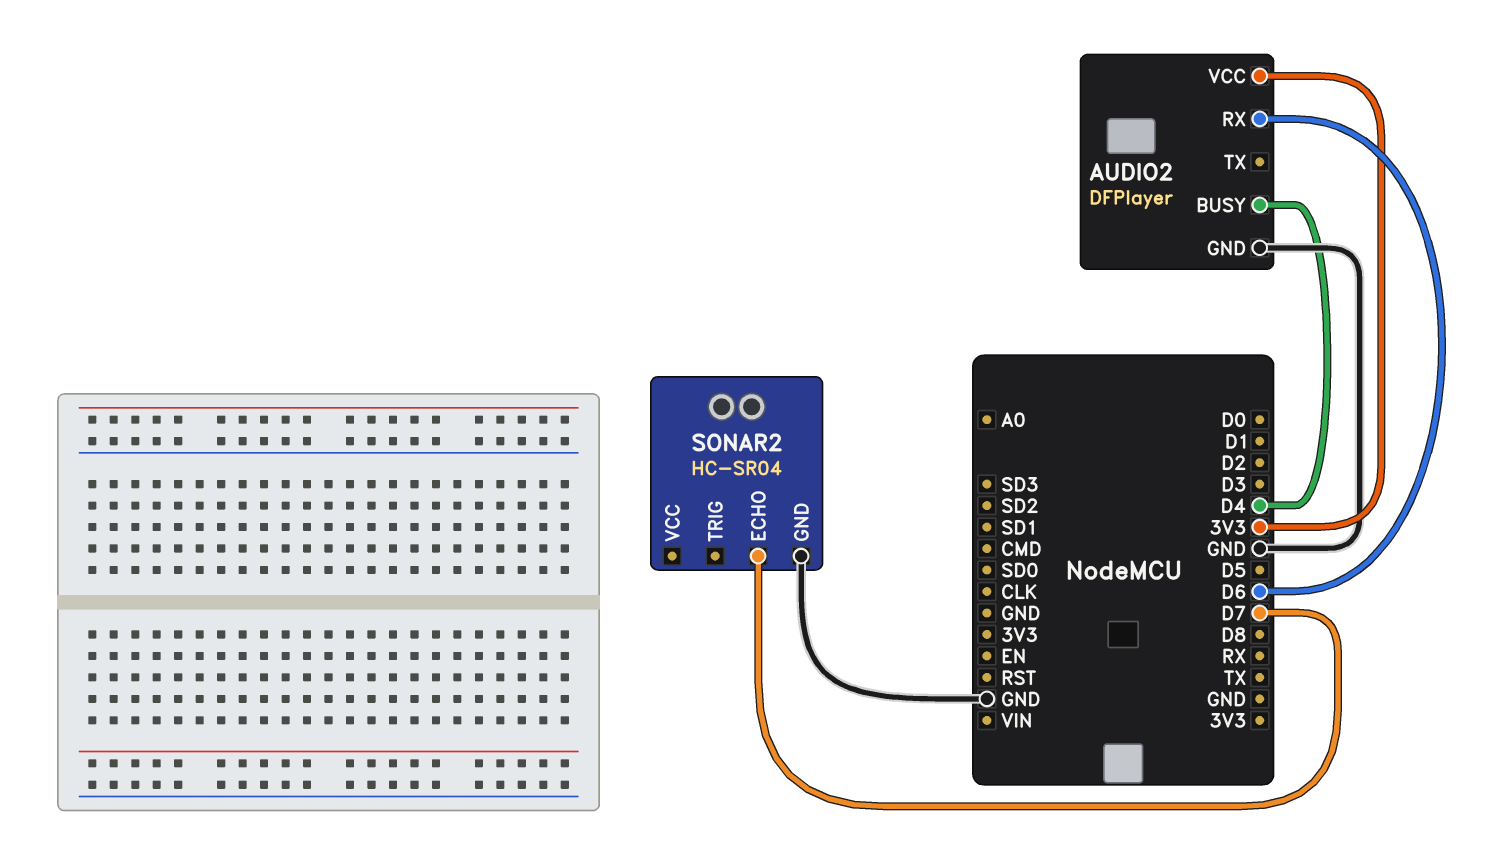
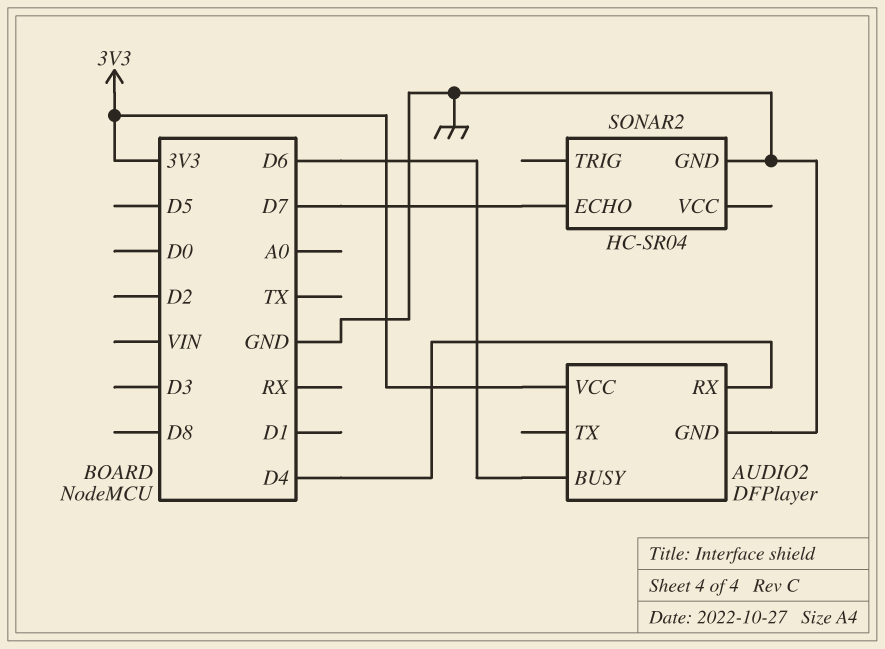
AUDIO2 pin BUSY: D4 -> D6
AUDIO2 pin RX: D6 -> D4

